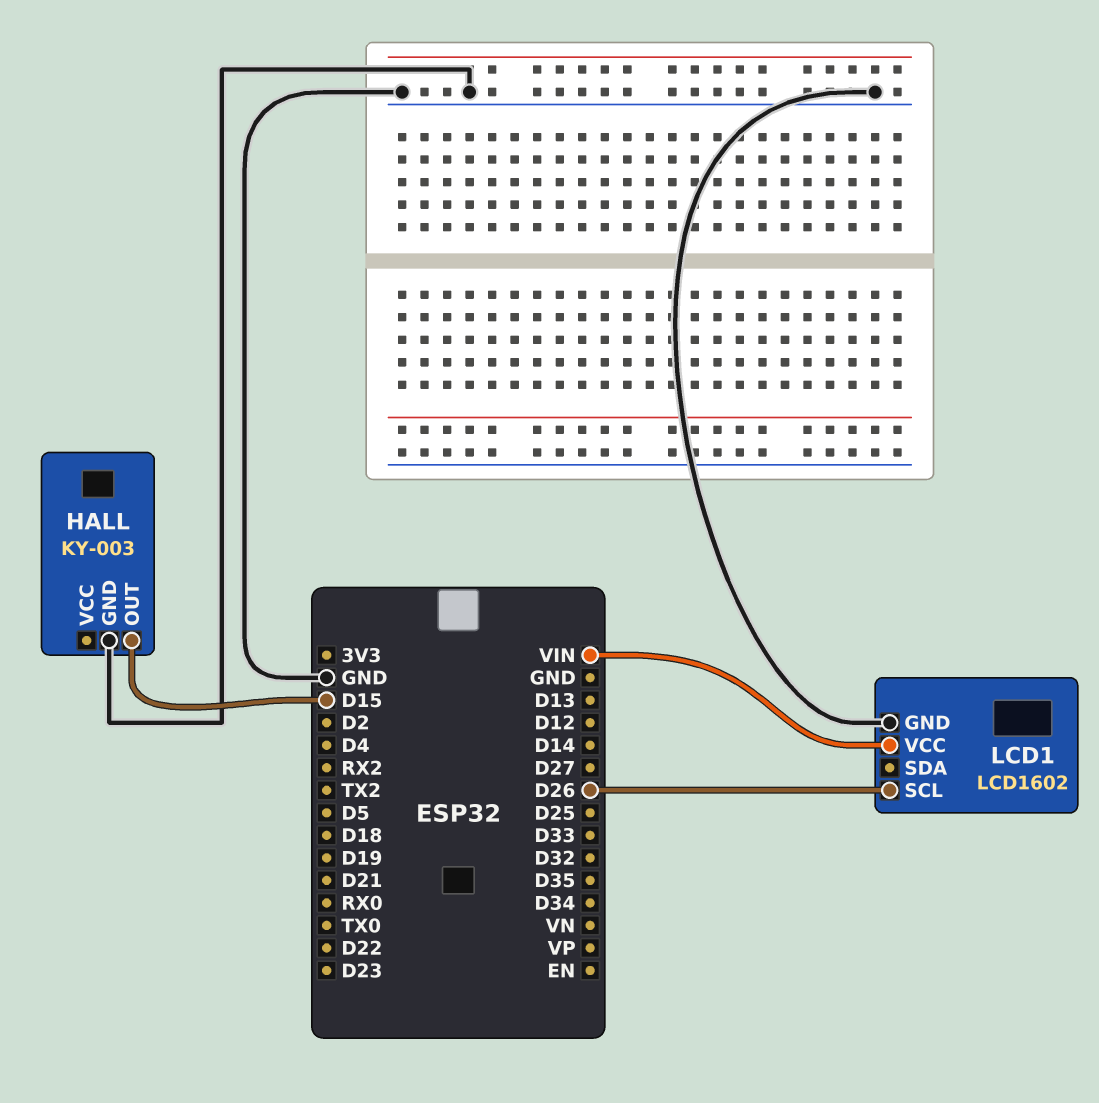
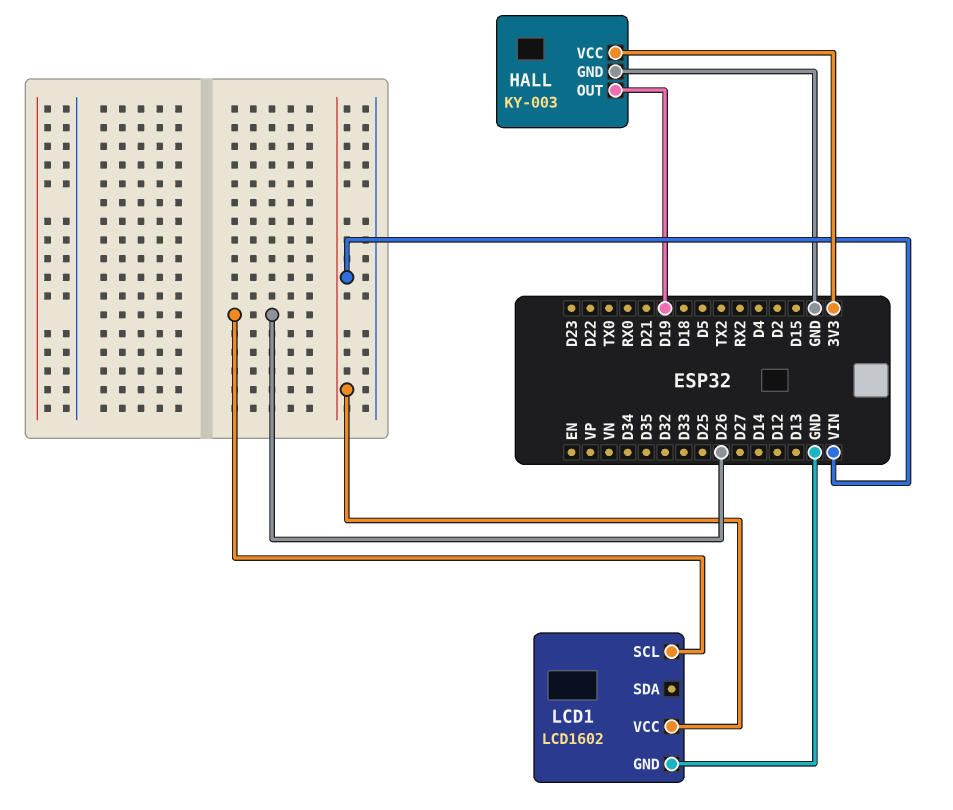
HALL pin OUT: D15 -> D19
HALL pin VCC: none -> 3V3

